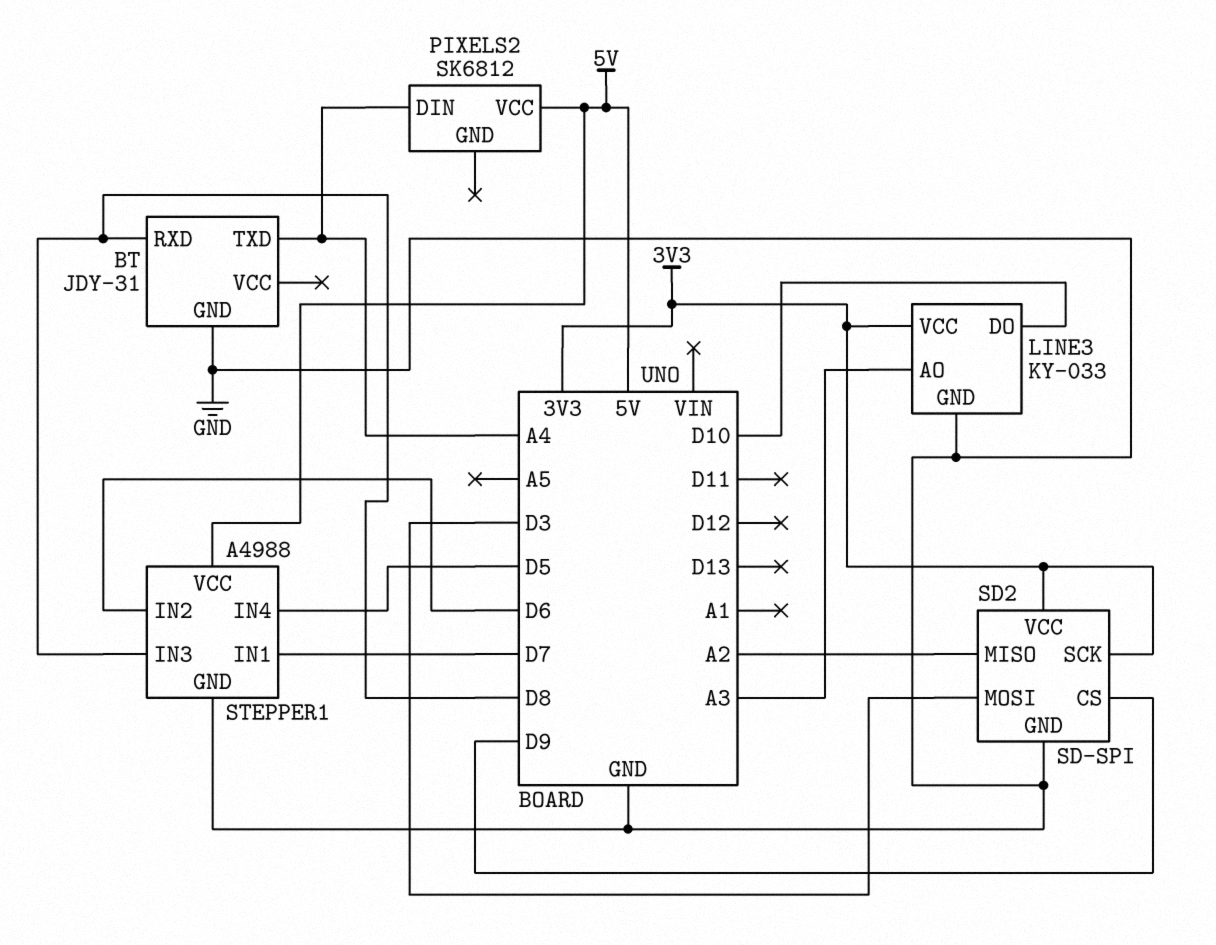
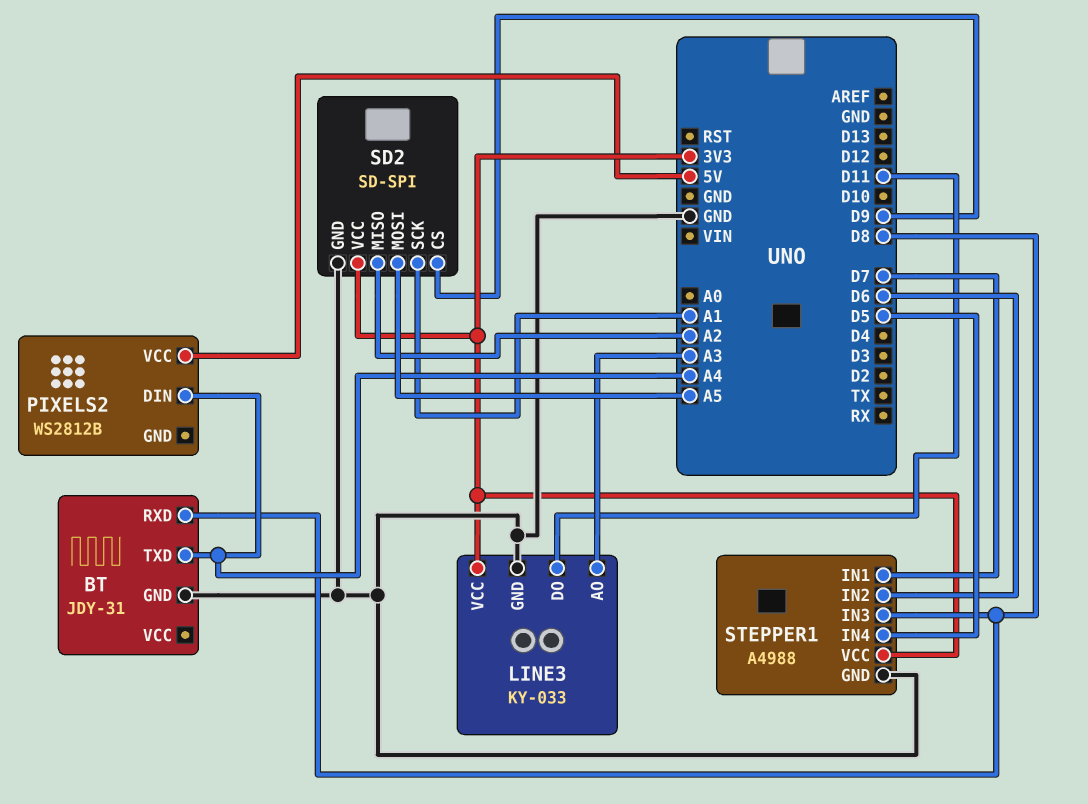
LINE3 pin DO: D10 -> D11
PIXELS2: SK6812 -> WS2812B
SD2 pin MOSI: D3 -> A5
SD2 pin SCK: 3V3 -> A1
STEPPER1 pin VCC: 5V -> 3V3

